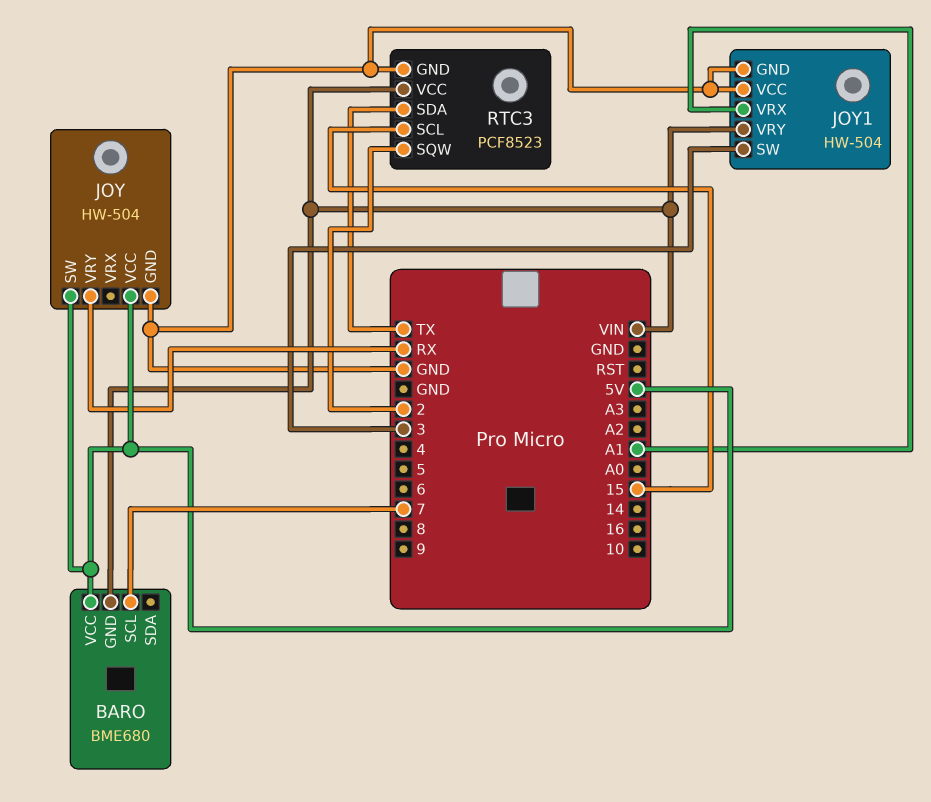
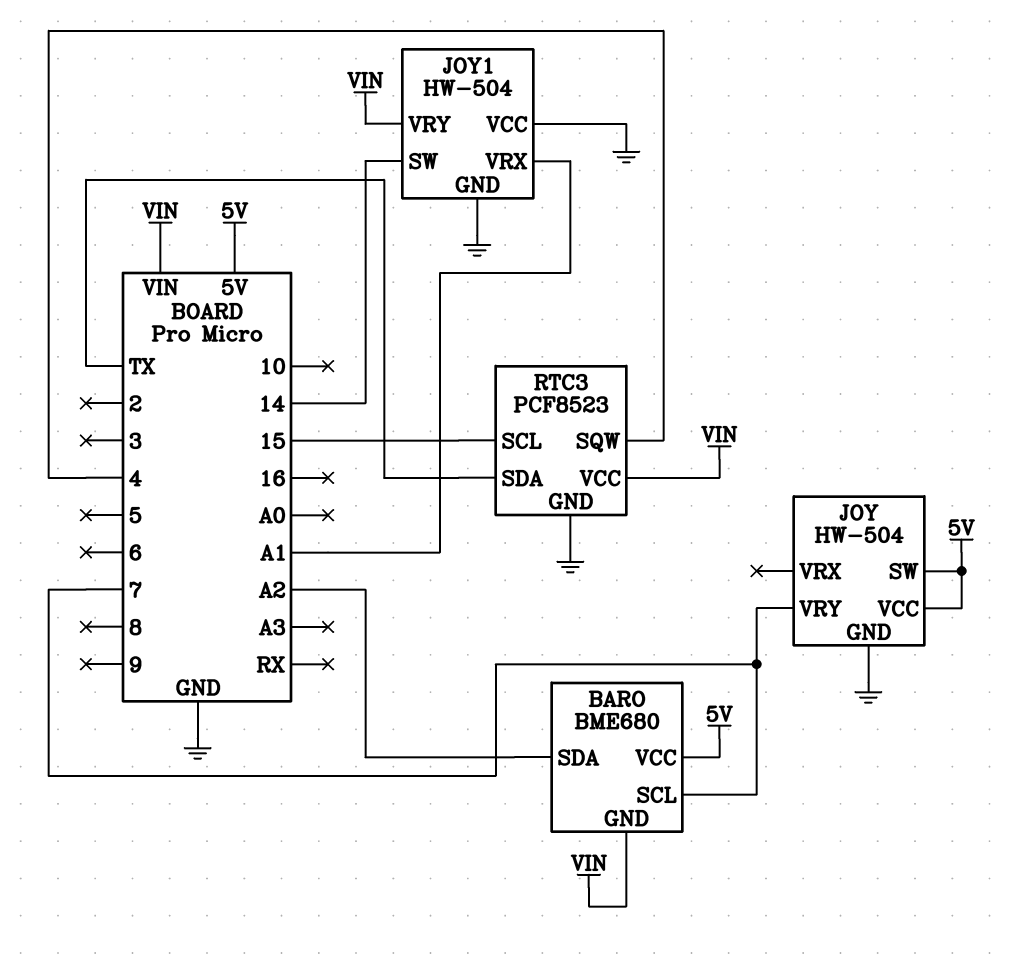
BARO pin SDA: none -> A2
JOY pin VRY: RX -> 7
JOY1 pin SW: 3 -> 14
RTC3 pin SQW: 2 -> 4

